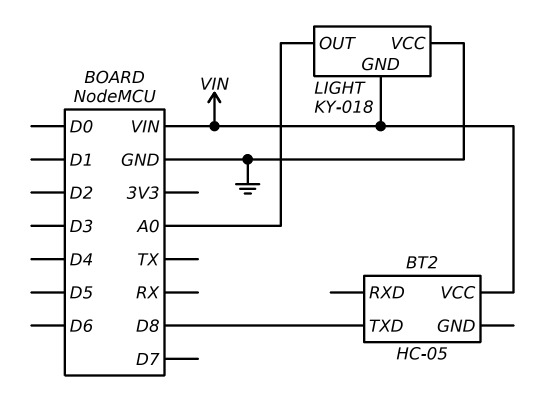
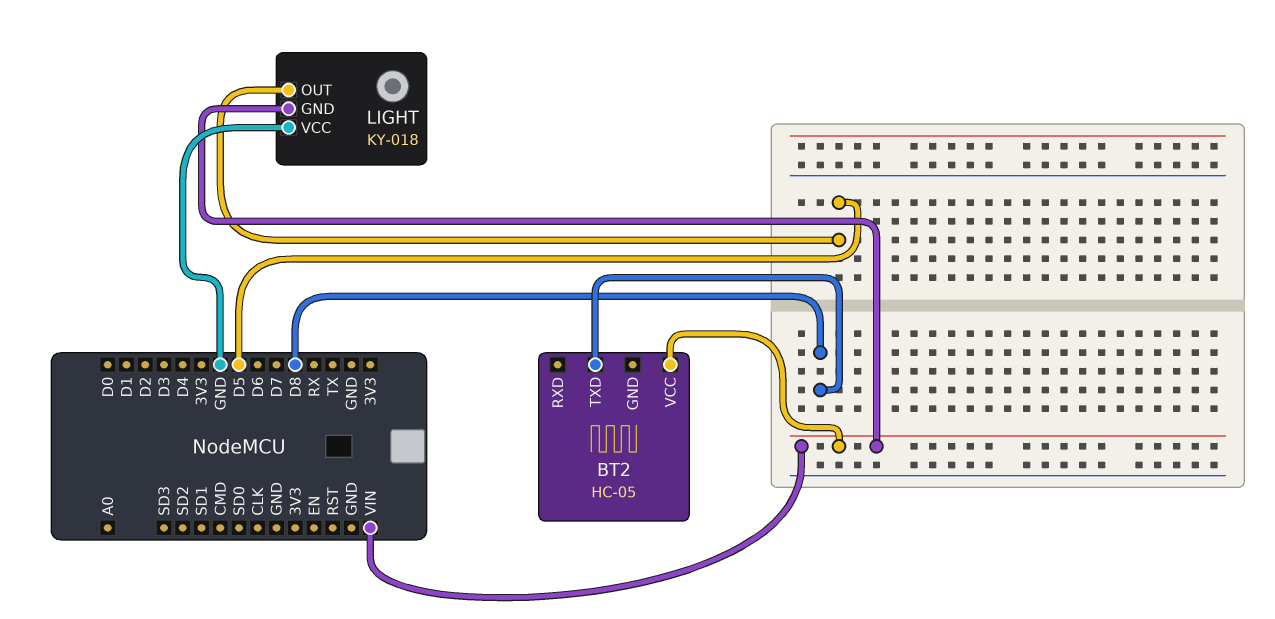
LIGHT pin OUT: A0 -> D5

